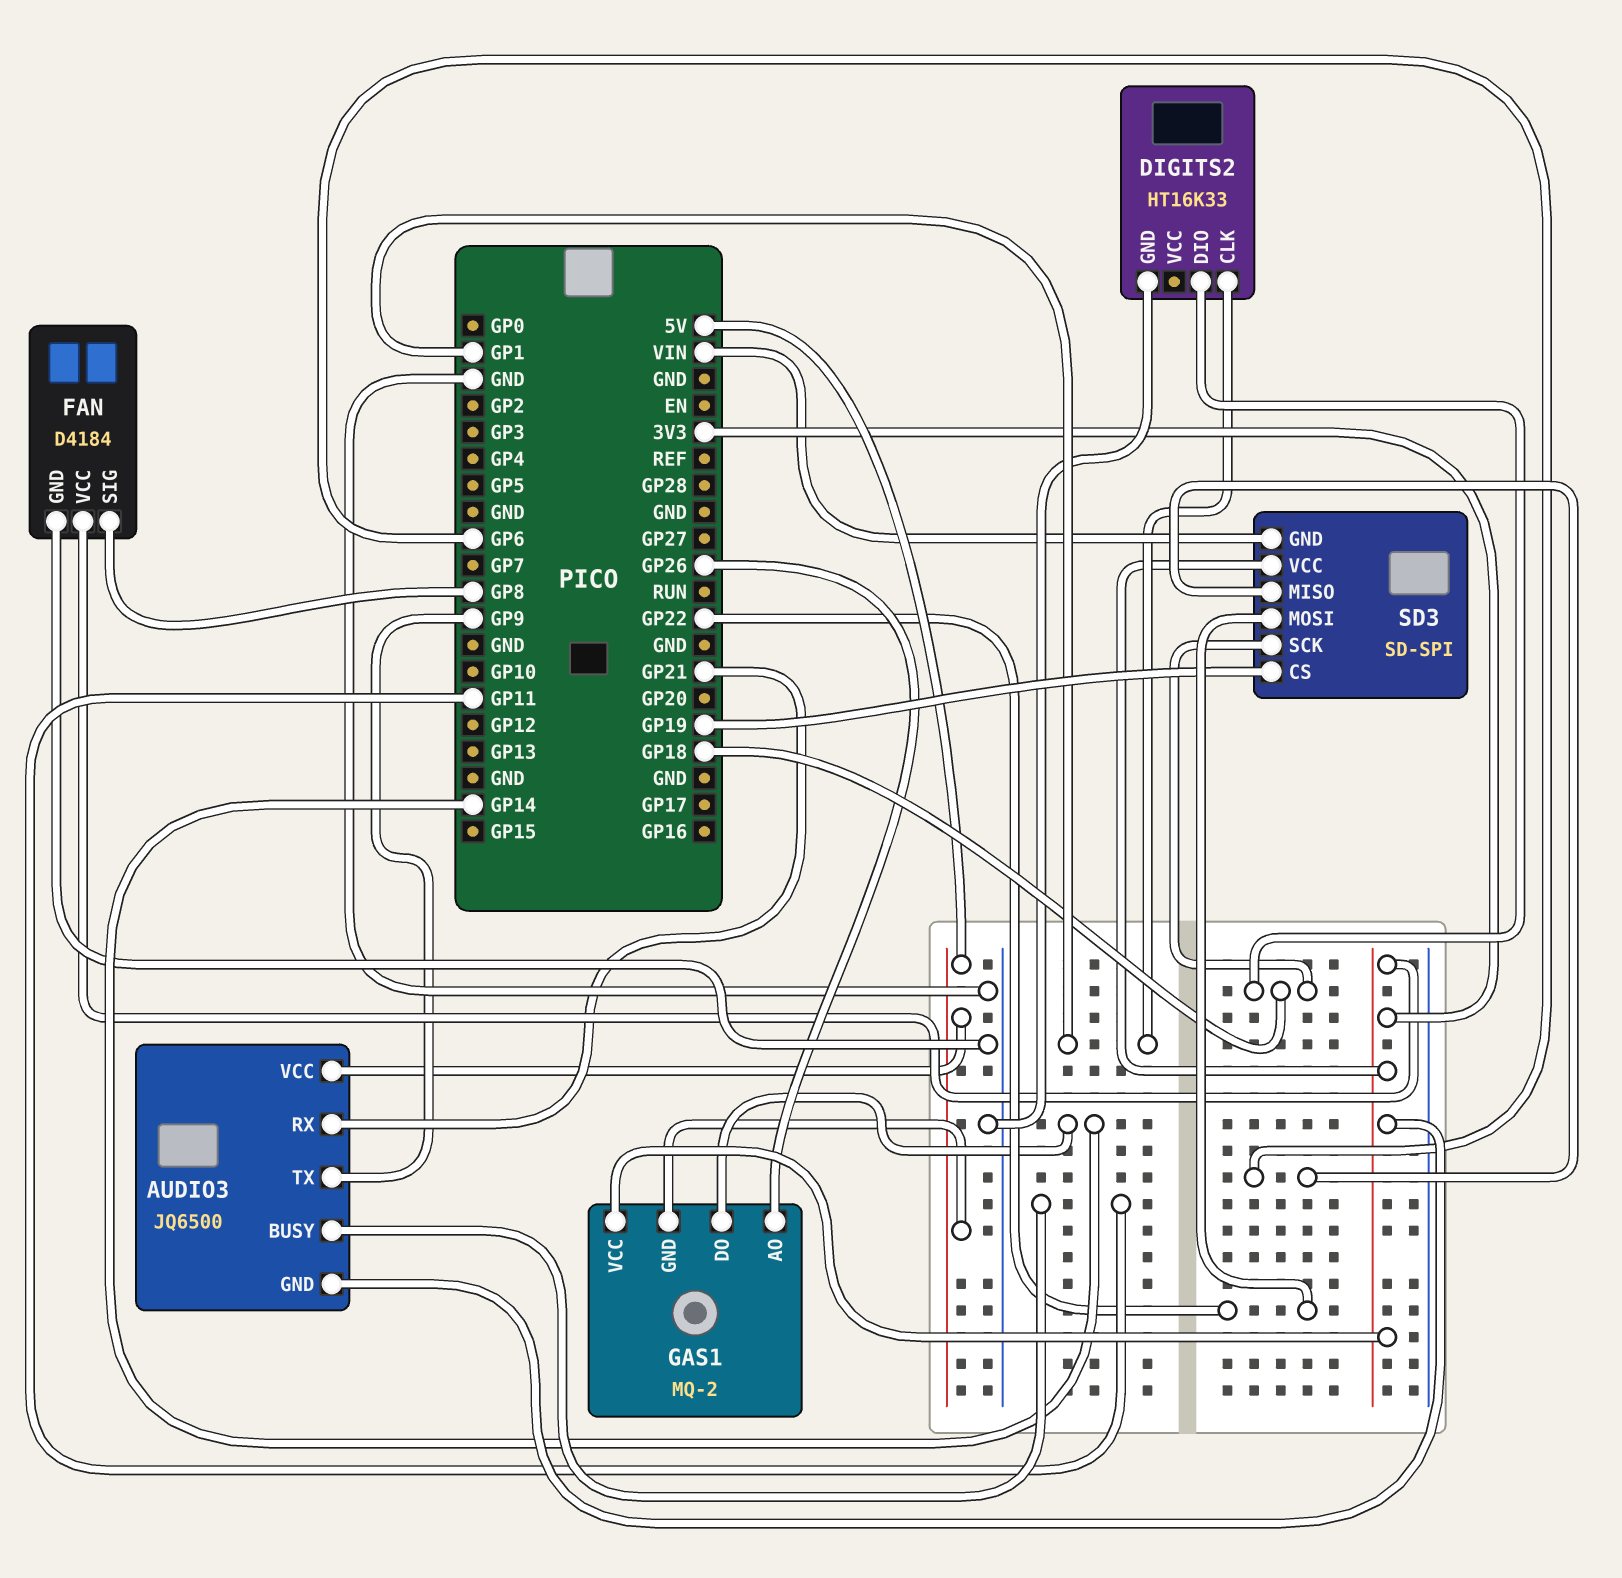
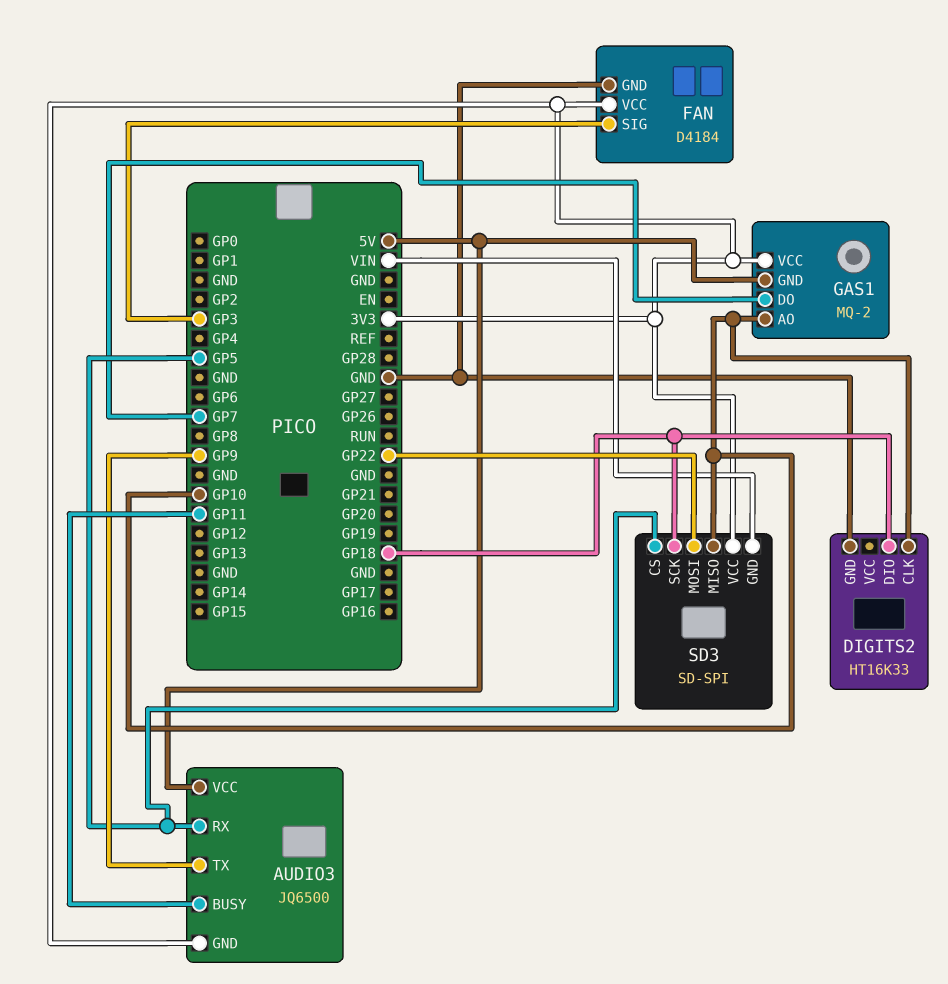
AUDIO3 pin RX: GP21 -> GP5
DIGITS2 pin CLK: GP1 -> GP10
FAN pin SIG: GP8 -> GP3
GAS1 pin AO: GP26 -> GP10
GAS1 pin DO: GP14 -> GP7
SD3 pin CS: GP19 -> GP5
SD3 pin MISO: GP6 -> GP10

